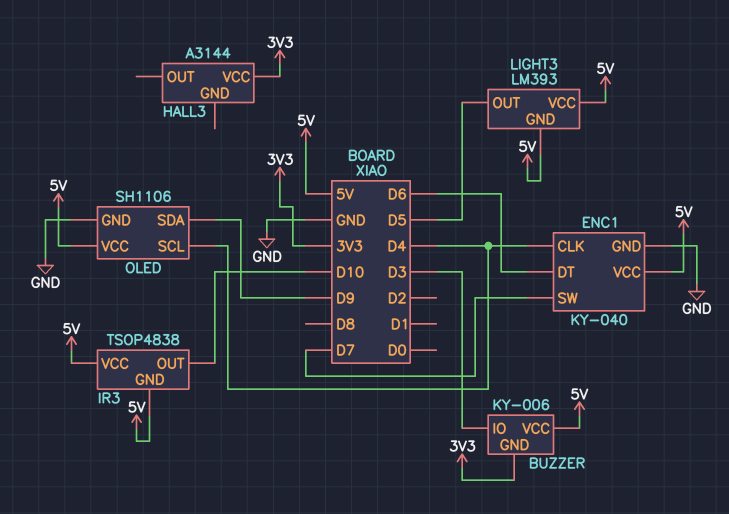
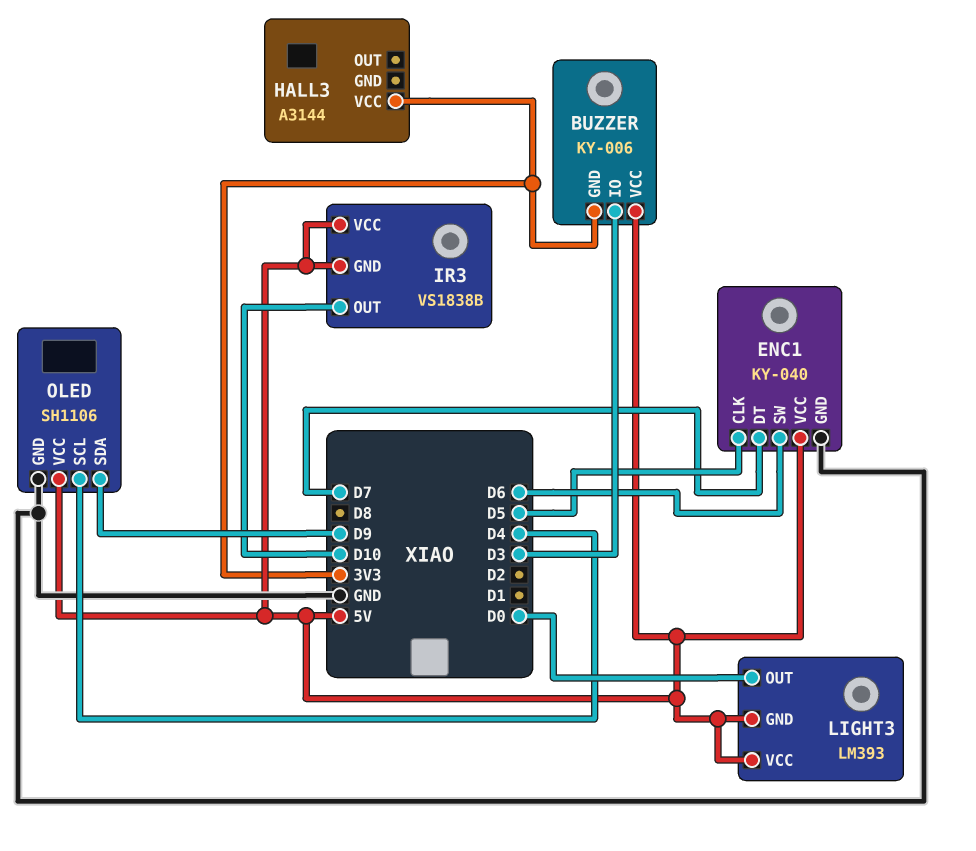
ENC1 pin CLK: D4 -> D5
ENC1 pin DT: D6 -> D7
ENC1 pin SW: D7 -> D6
IR3: TSOP4838 -> VS1838B
LIGHT3 pin OUT: D5 -> D0

